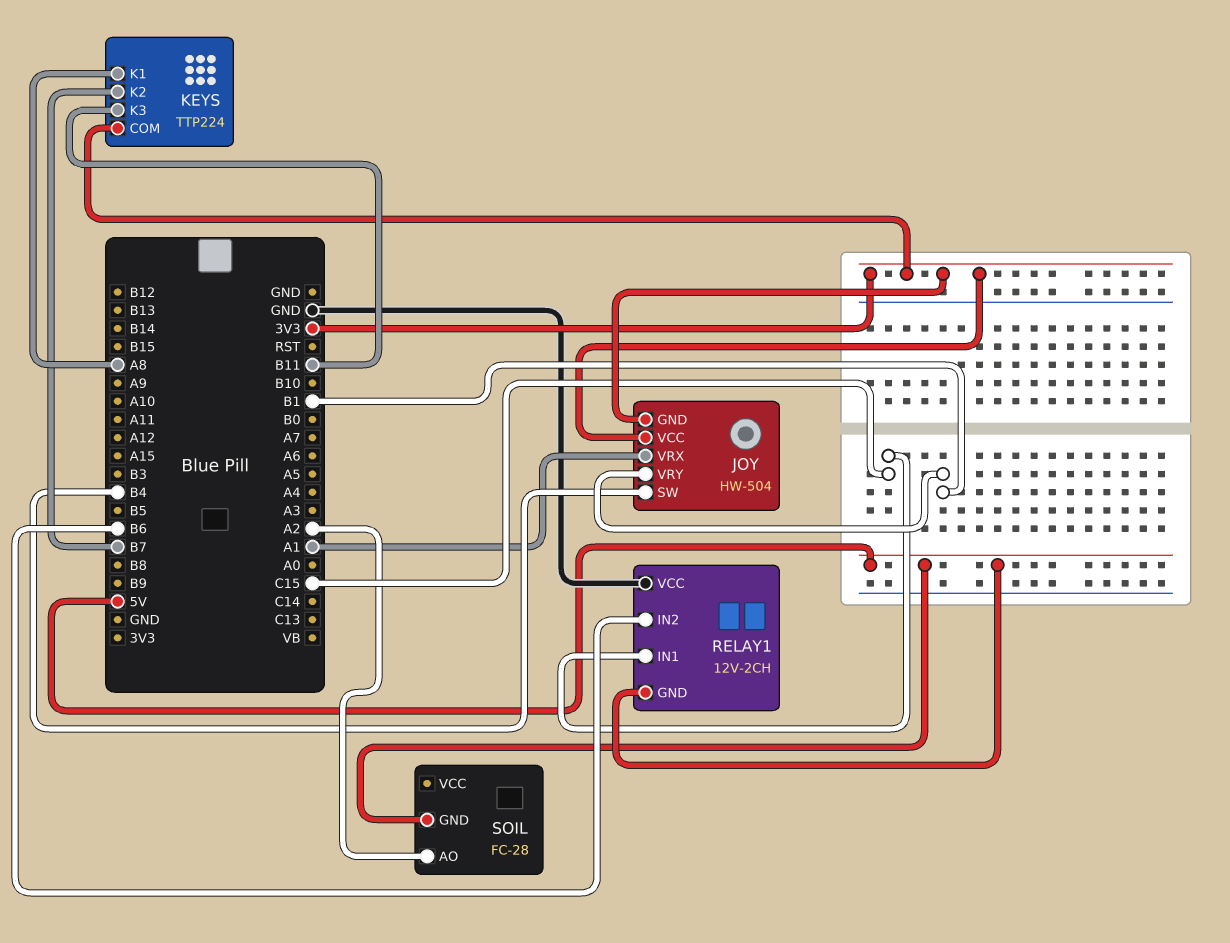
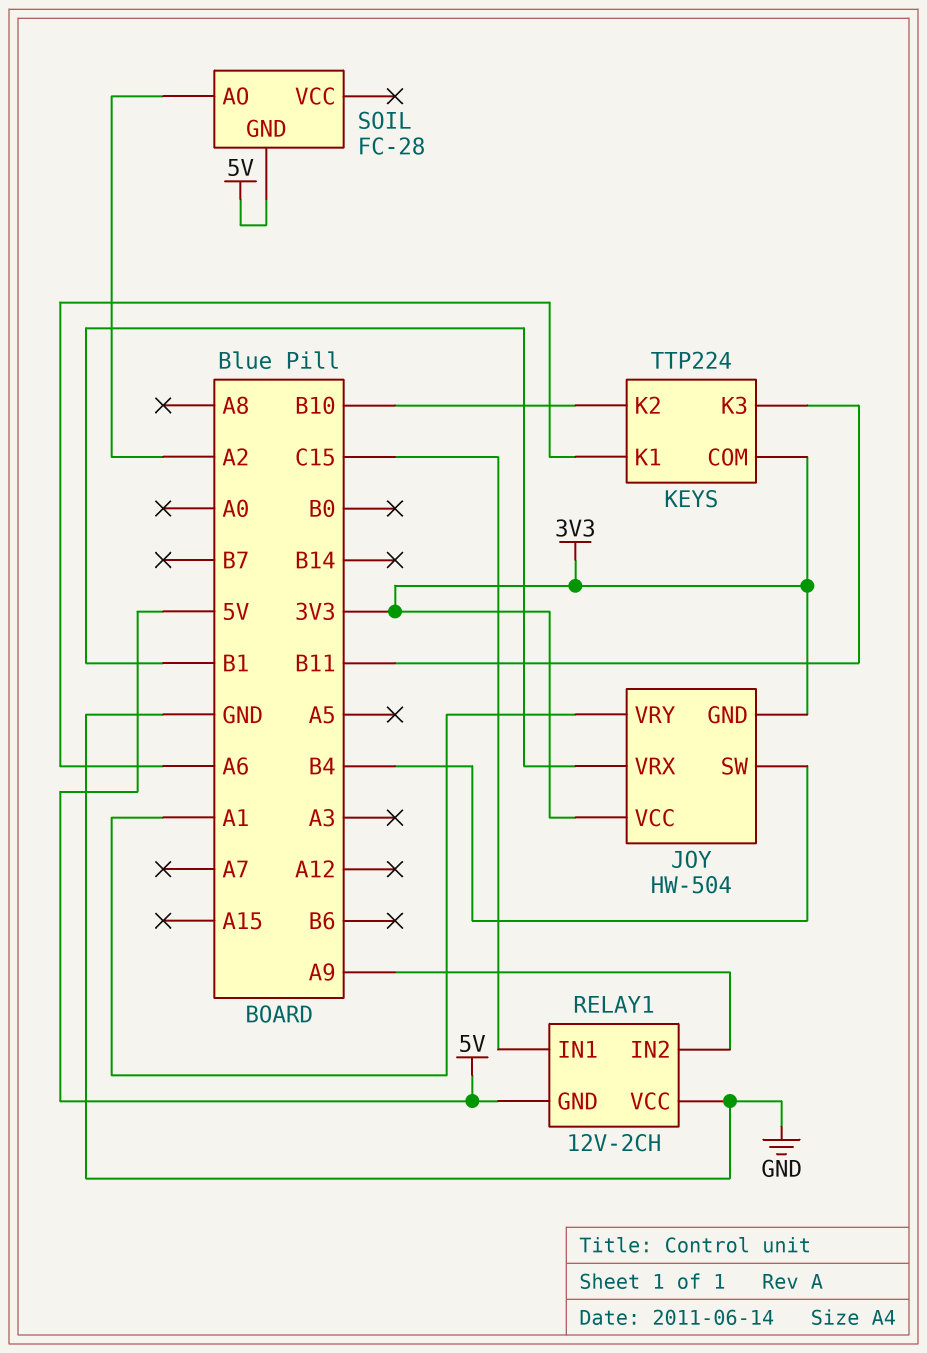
JOY pin VRX: A1 -> B1
JOY pin VRY: B1 -> A1
KEYS pin K1: A8 -> A6
KEYS pin K2: B7 -> B10
RELAY1 pin IN2: B6 -> A9

